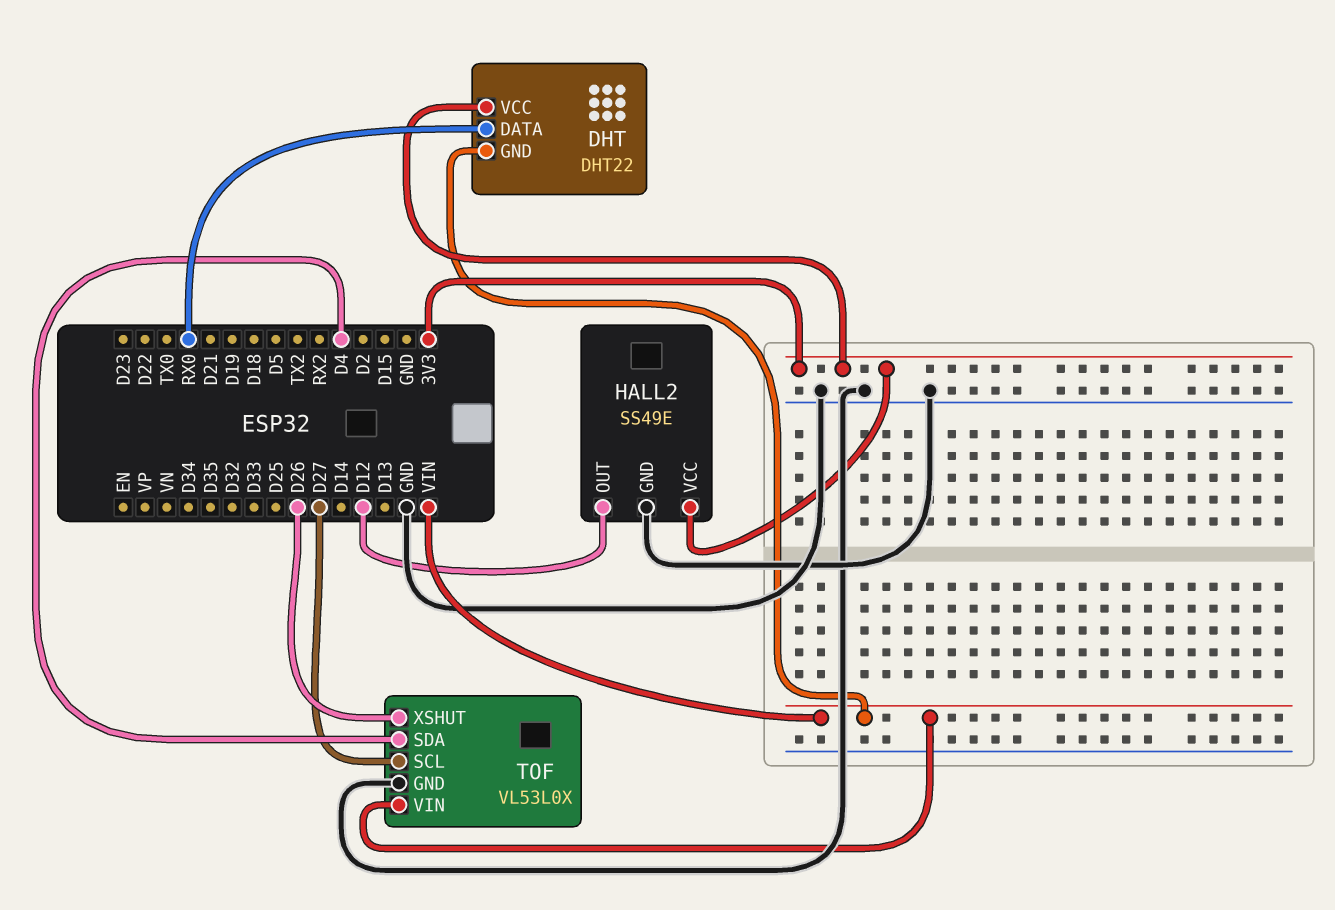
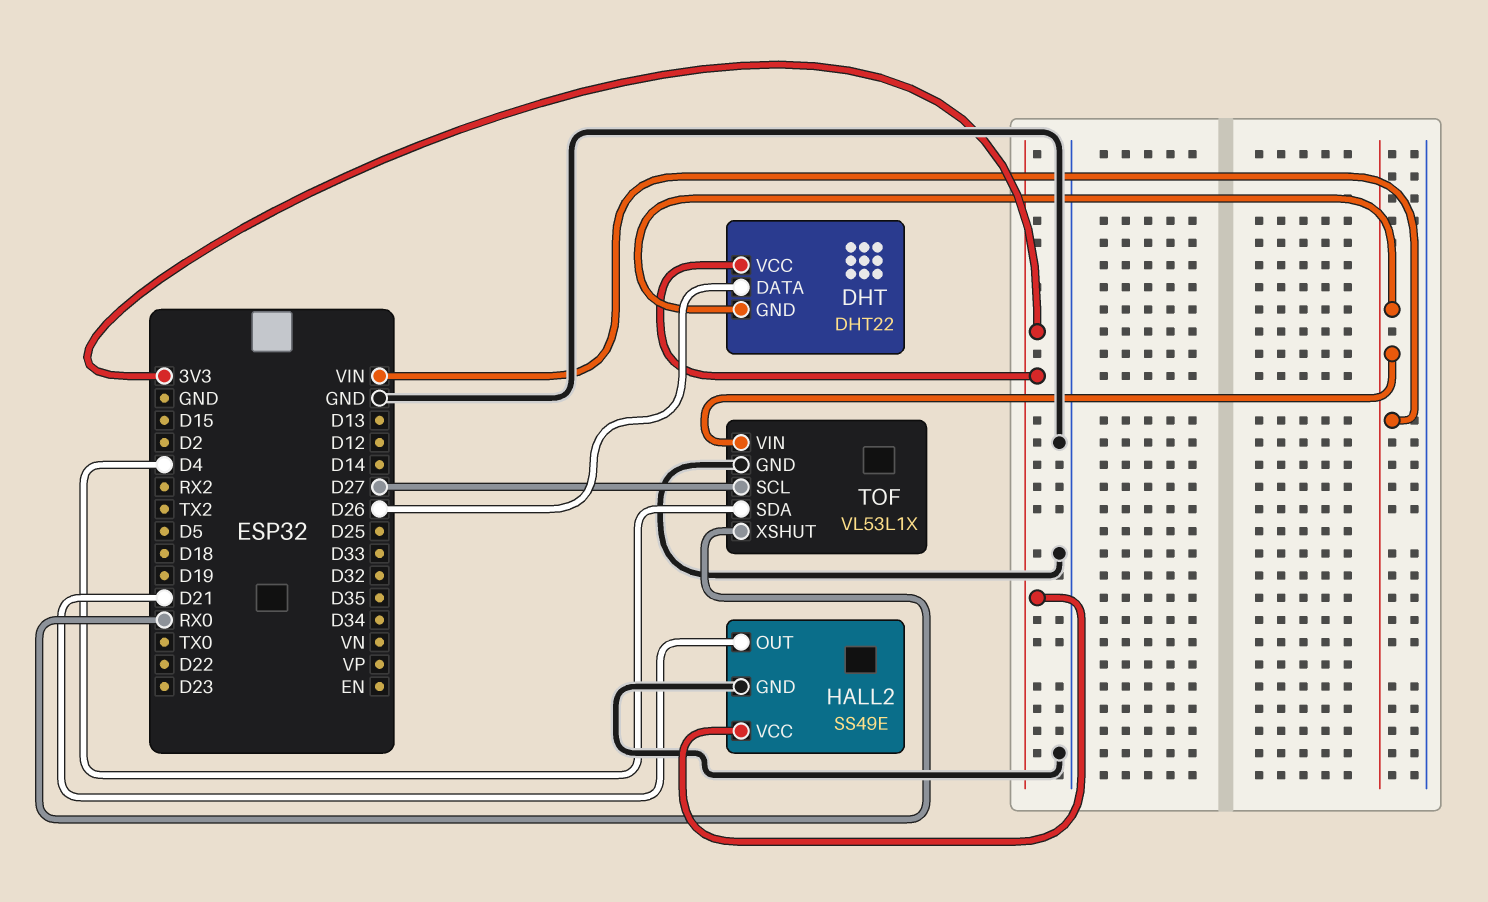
DHT pin DATA: RX0 -> D26
HALL2 pin OUT: D12 -> D21
TOF: VL53L0X -> VL53L1X
TOF pin XSHUT: D26 -> RX0

